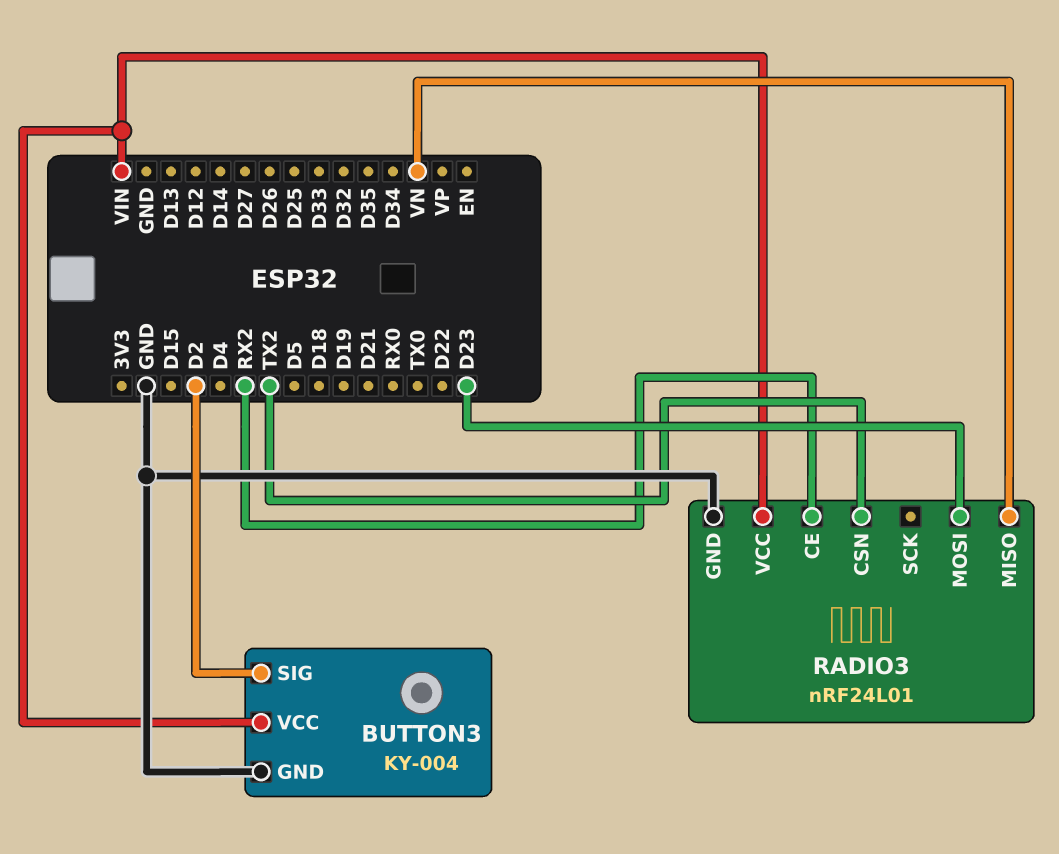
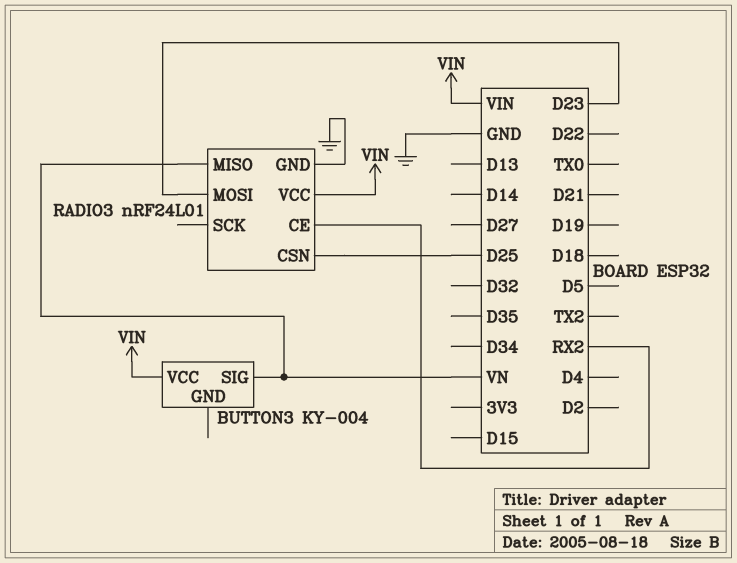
BUTTON3 pin GND: GND -> none
BUTTON3 pin SIG: D2 -> VN
RADIO3 pin CSN: TX2 -> D25

